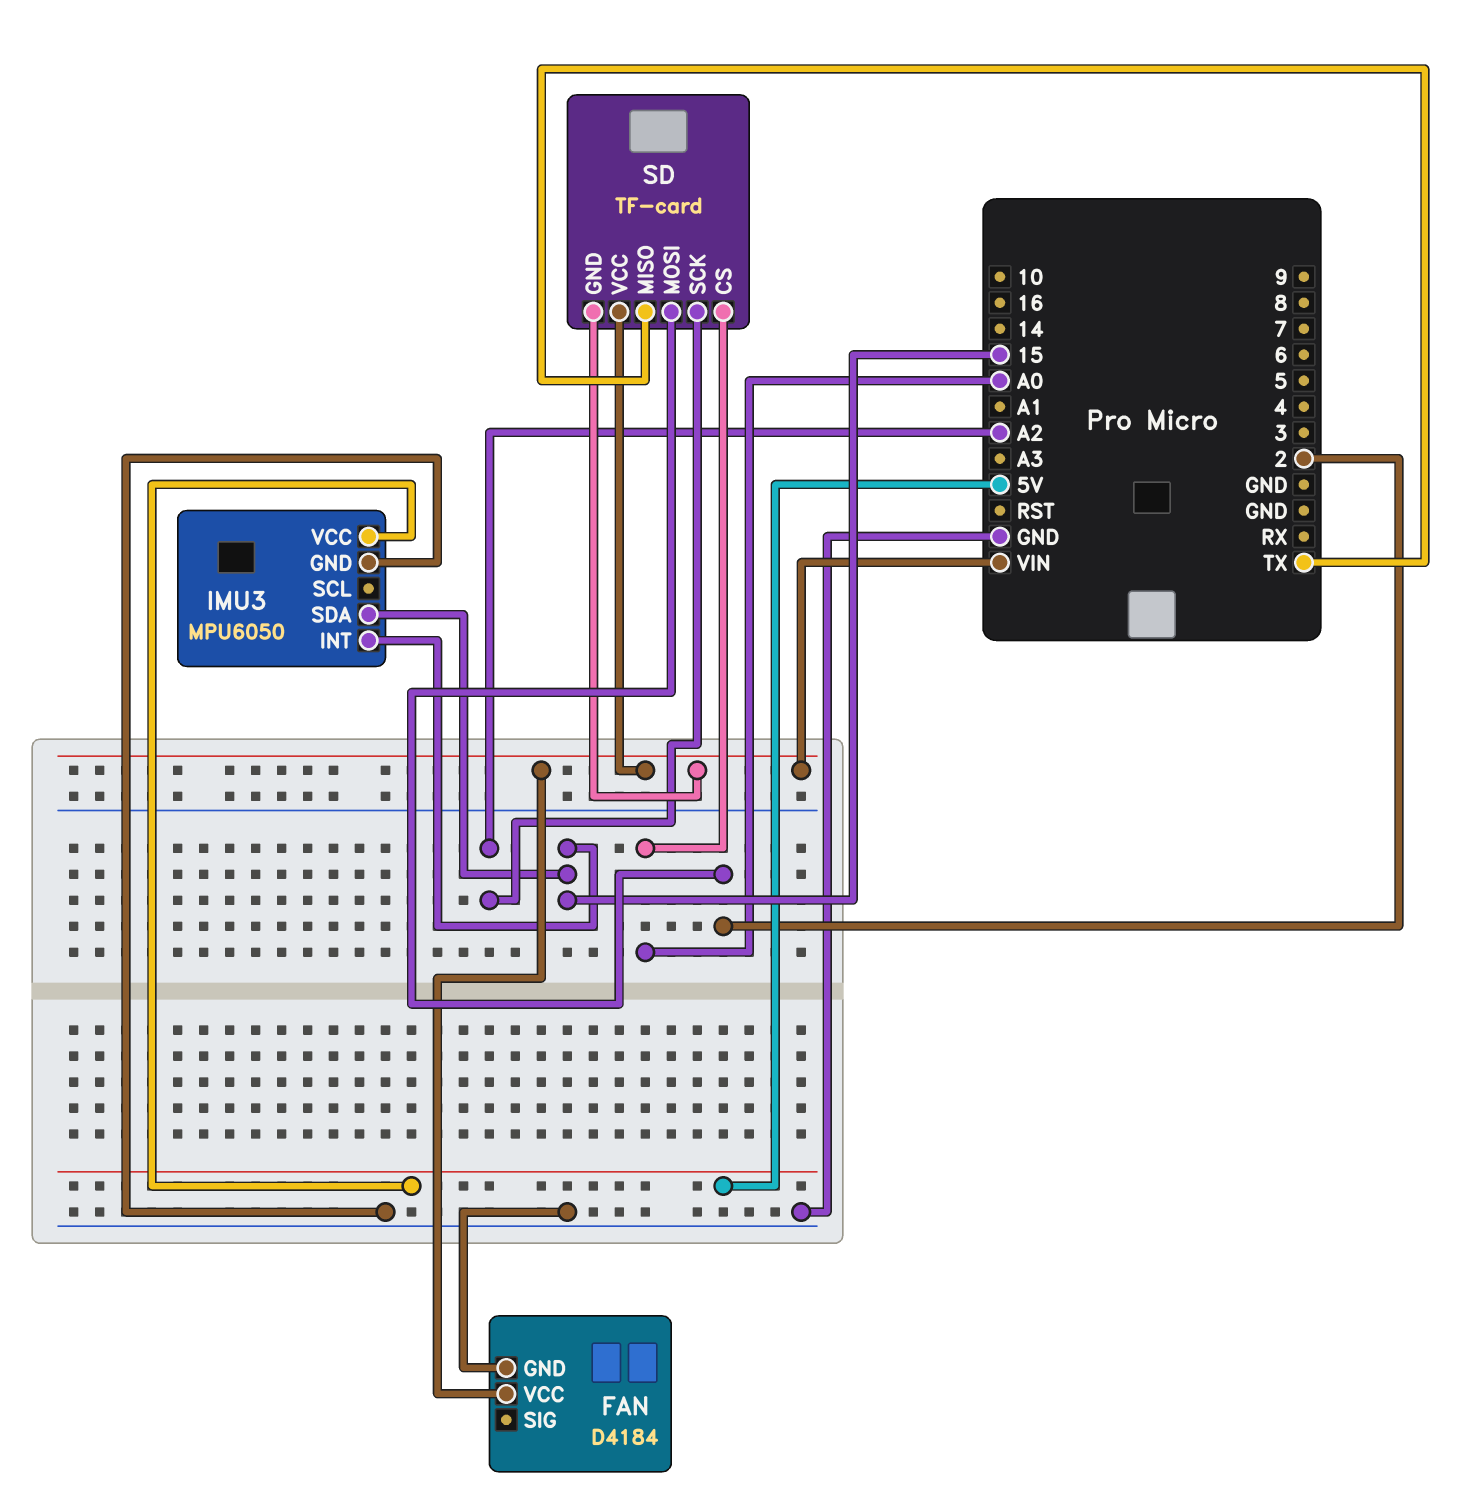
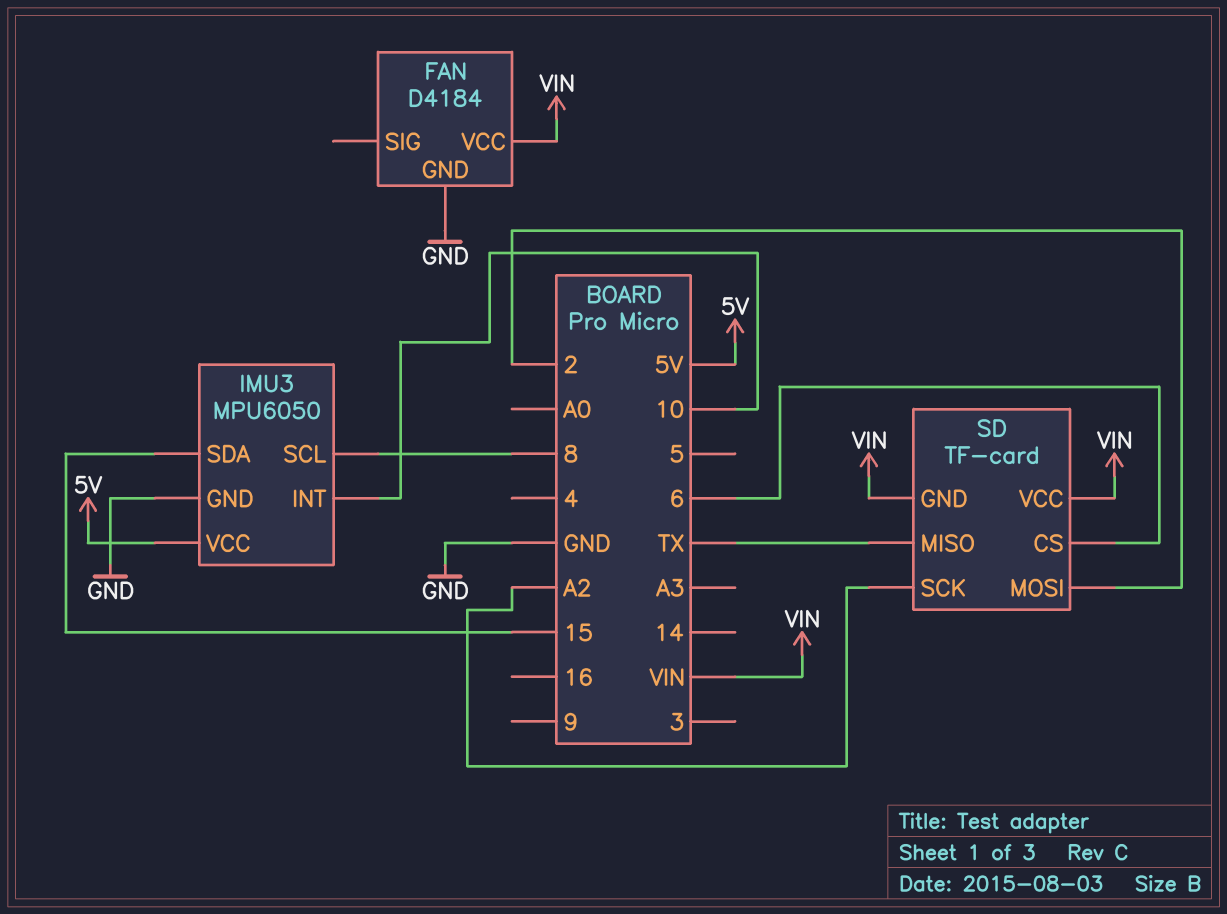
IMU3 pin INT: 15 -> 10
IMU3 pin SCL: none -> 8
SD pin CS: A0 -> 6

